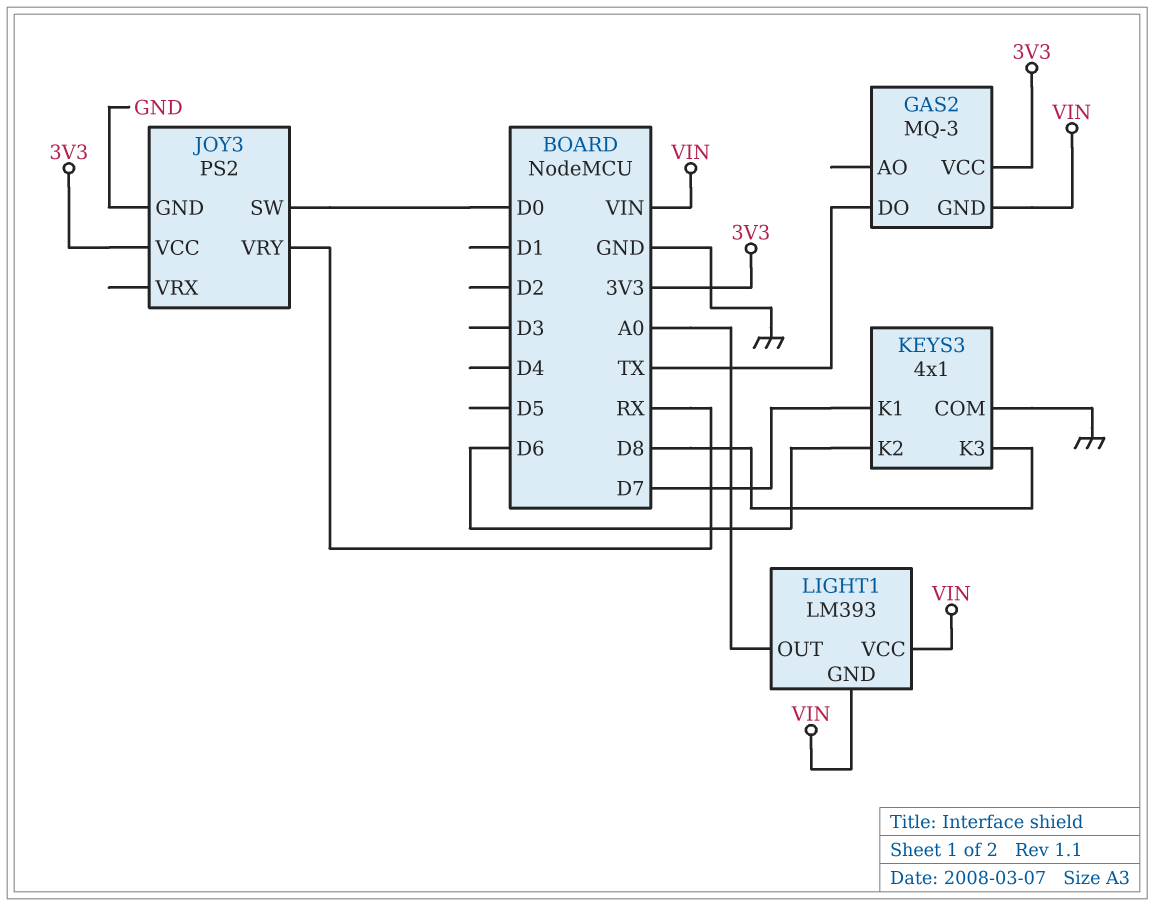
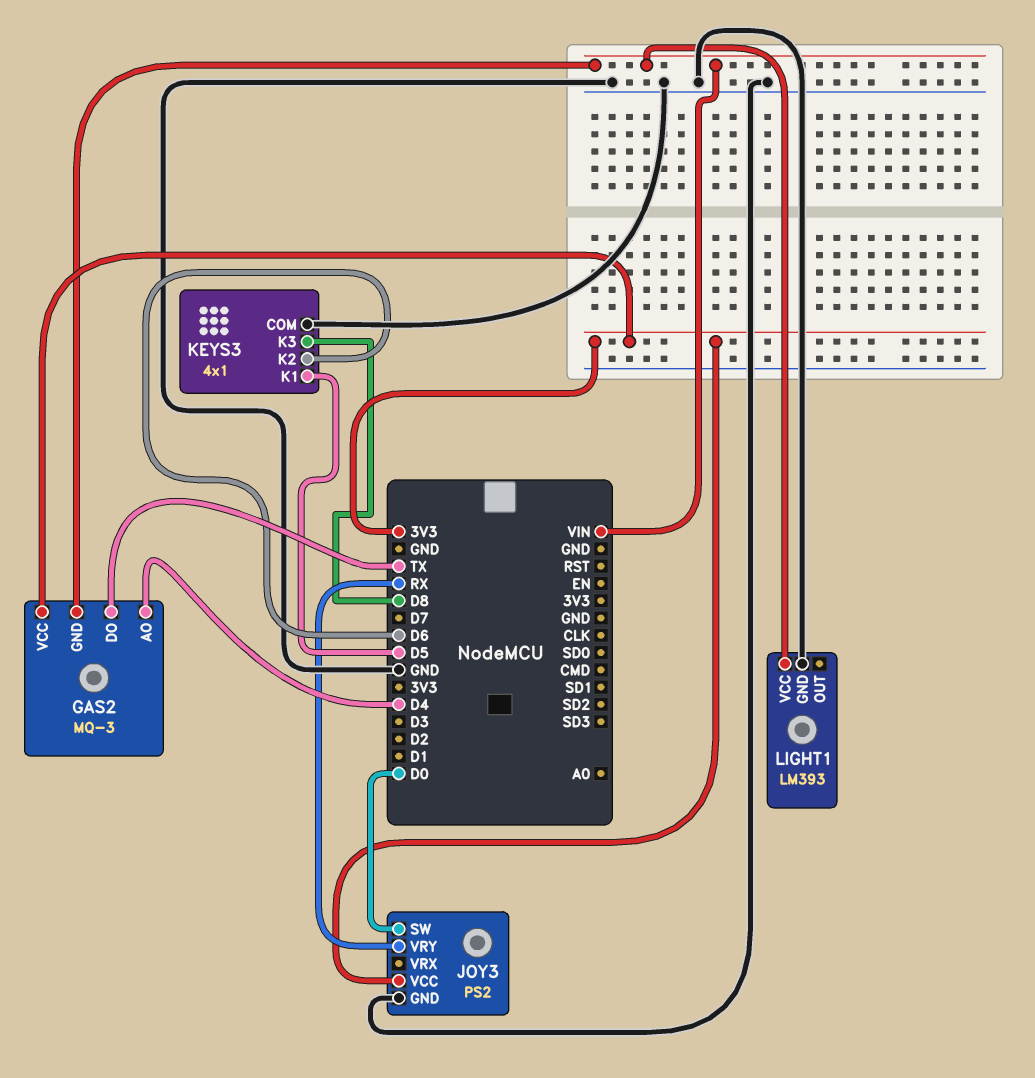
GAS2 pin AO: none -> D4
KEYS3 pin K1: D7 -> D5
LIGHT1 pin GND: VIN -> GND
LIGHT1 pin OUT: A0 -> none

